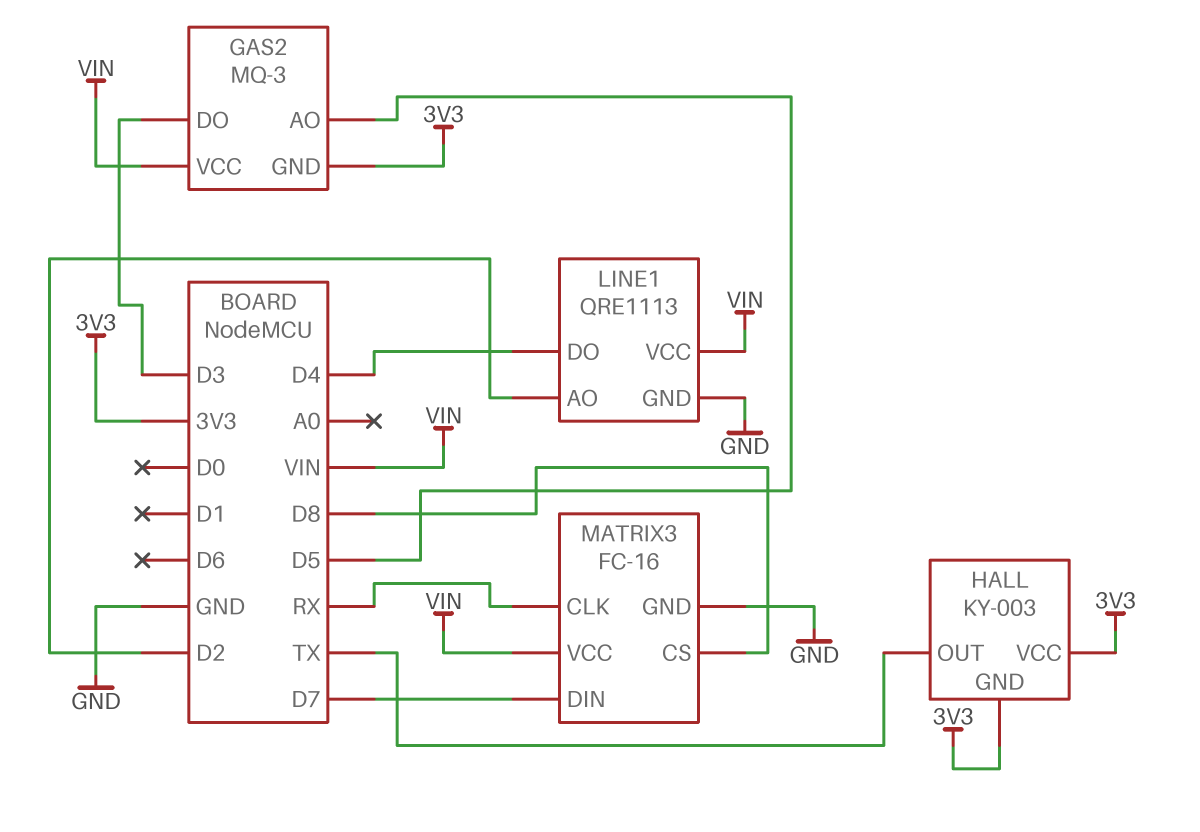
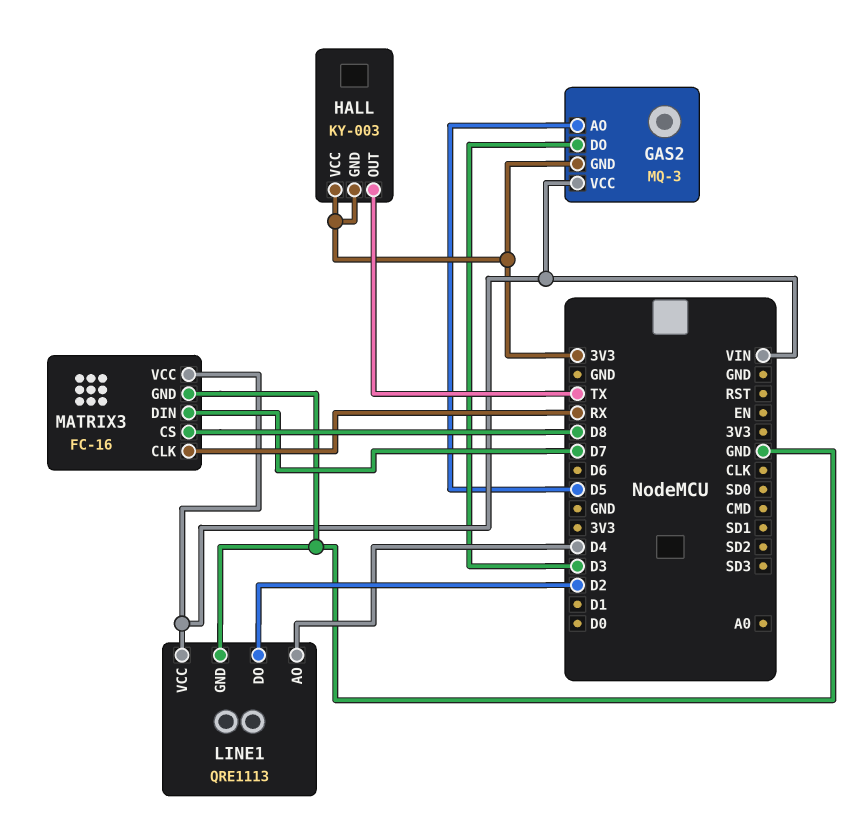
LINE1 pin AO: D2 -> D4
LINE1 pin DO: D4 -> D2

